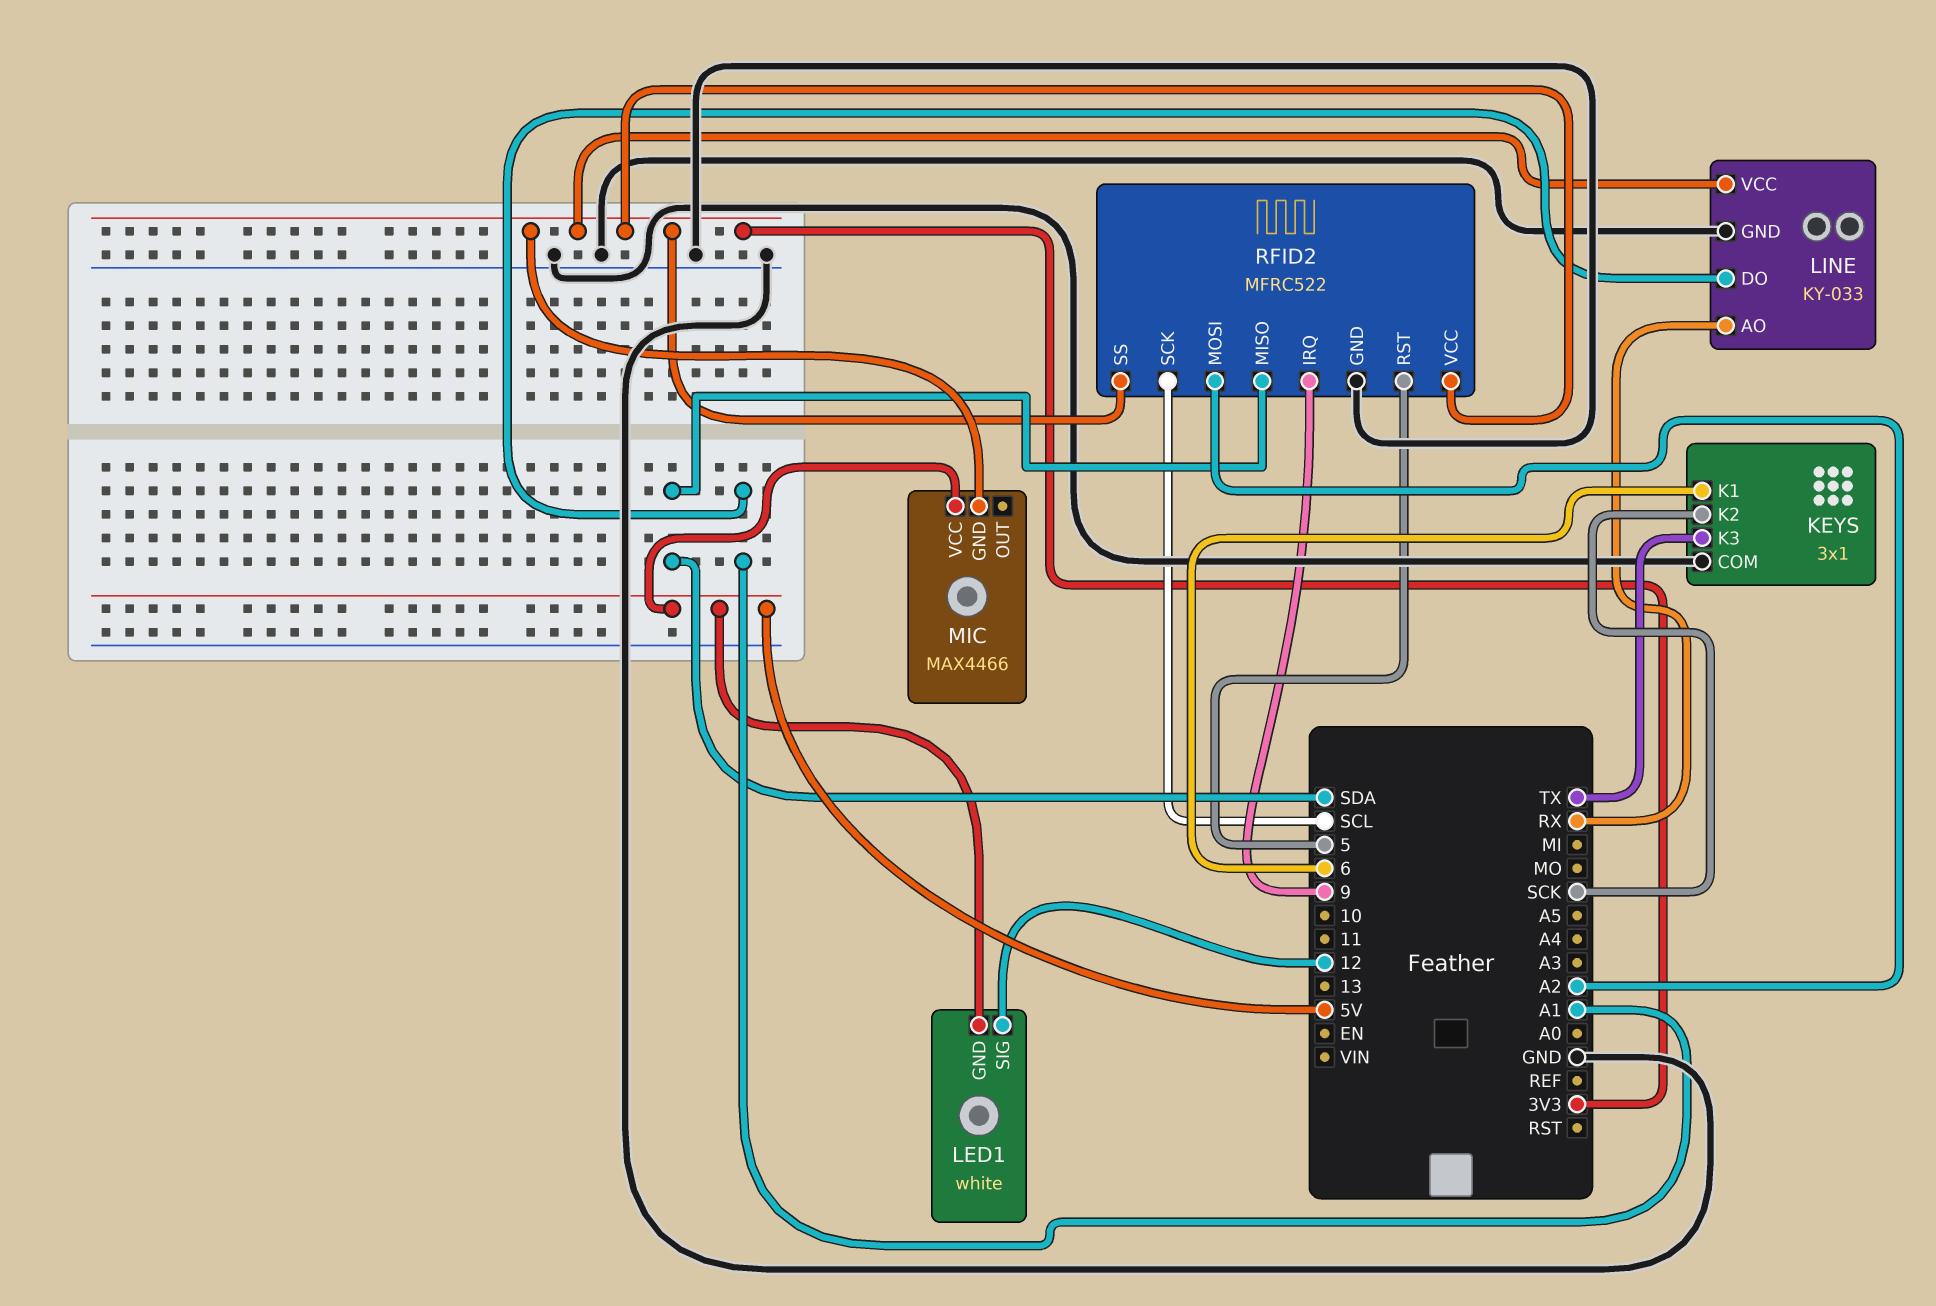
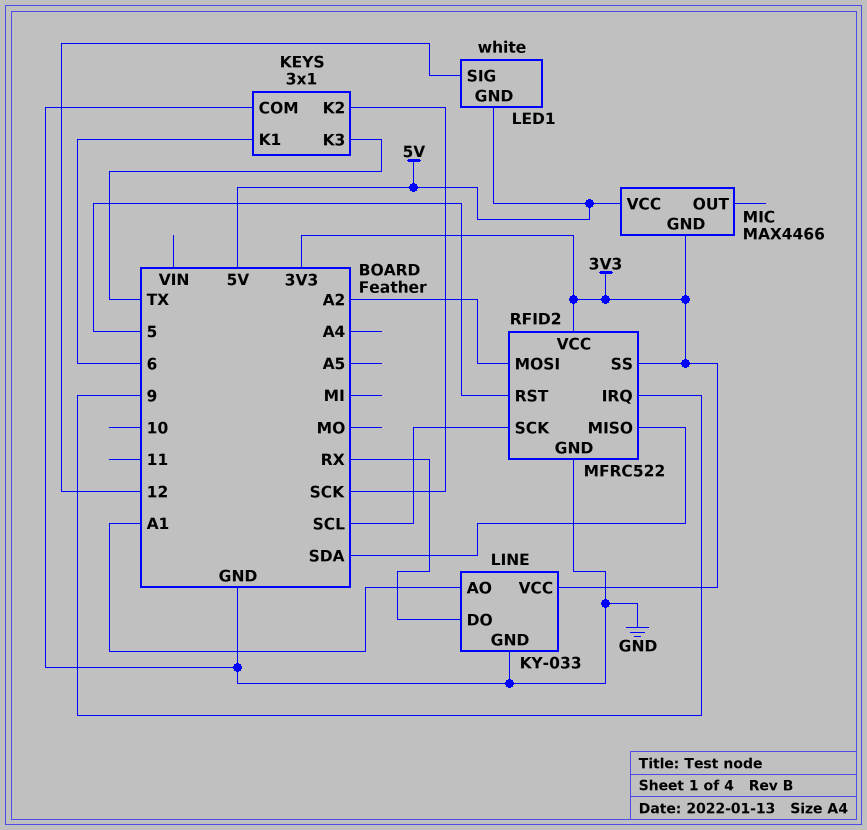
LINE pin AO: RX -> A1
LINE pin DO: A1 -> RX

